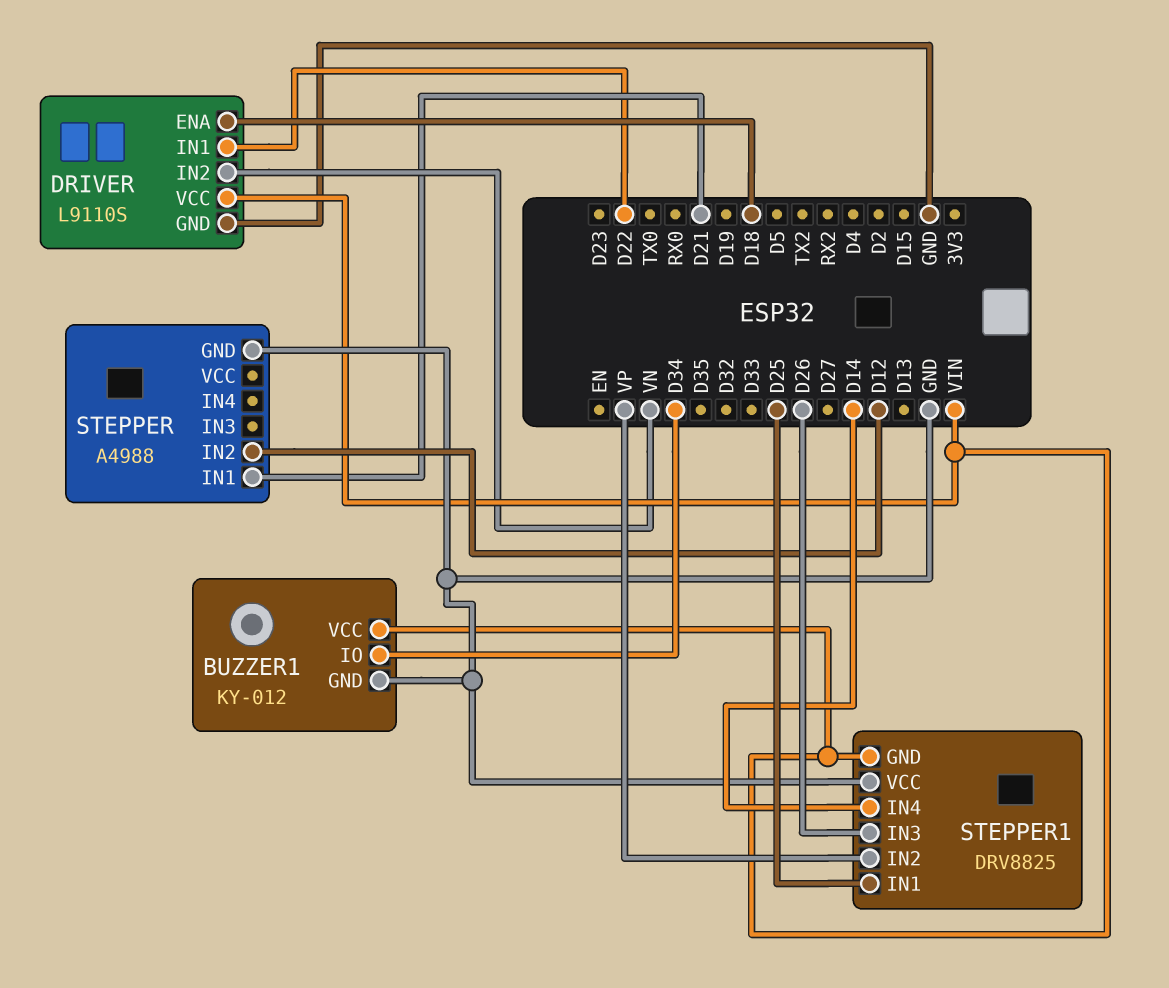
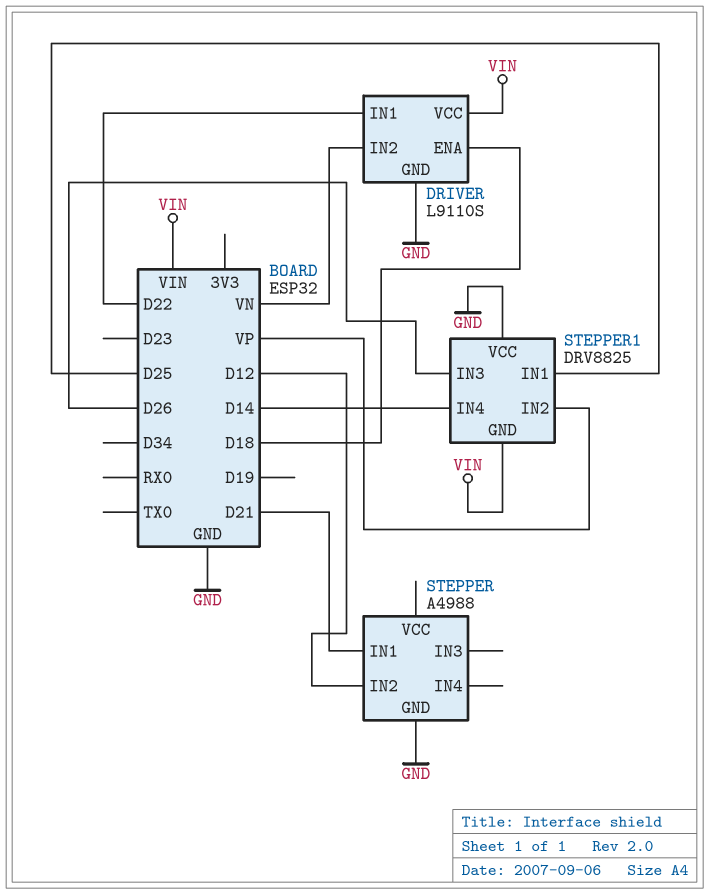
BUZZER1: KY-012 -> none
BUZZER1 pin GND: GND -> none
BUZZER1 pin IO: D34 -> none
BUZZER1 pin VCC: VIN -> none

